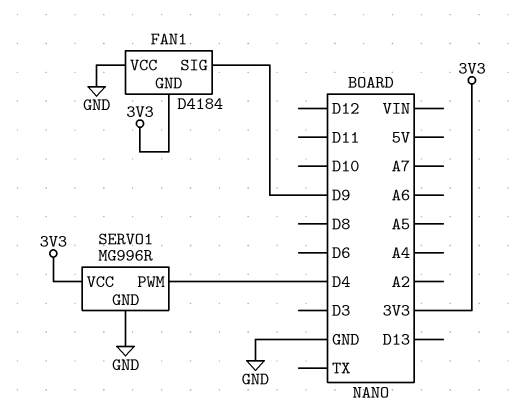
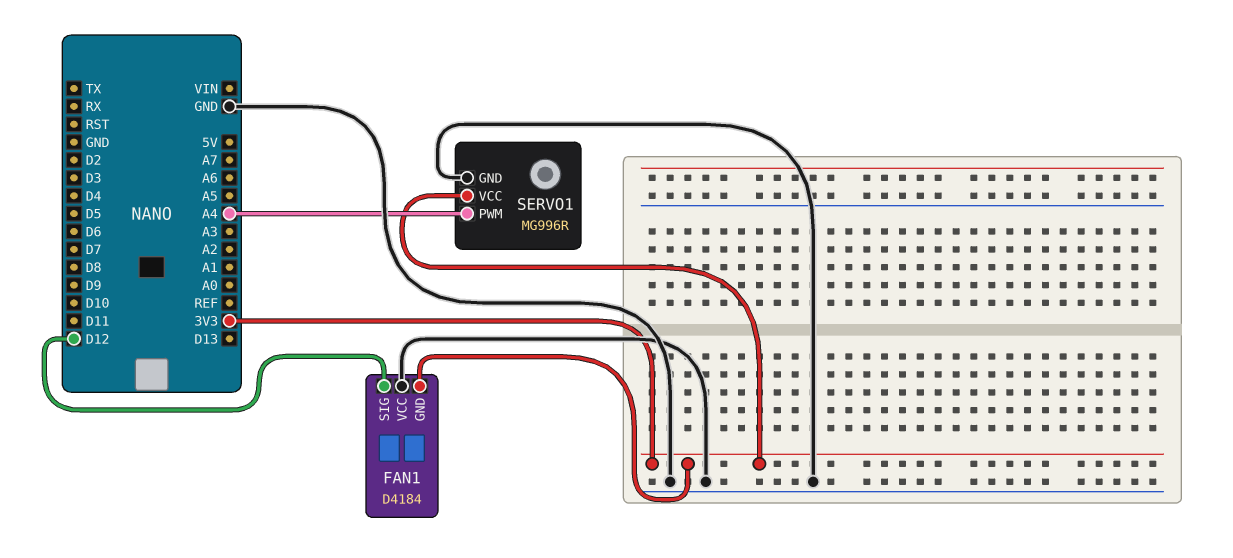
FAN1 pin SIG: D9 -> D12
SERVO1 pin PWM: D4 -> A4

